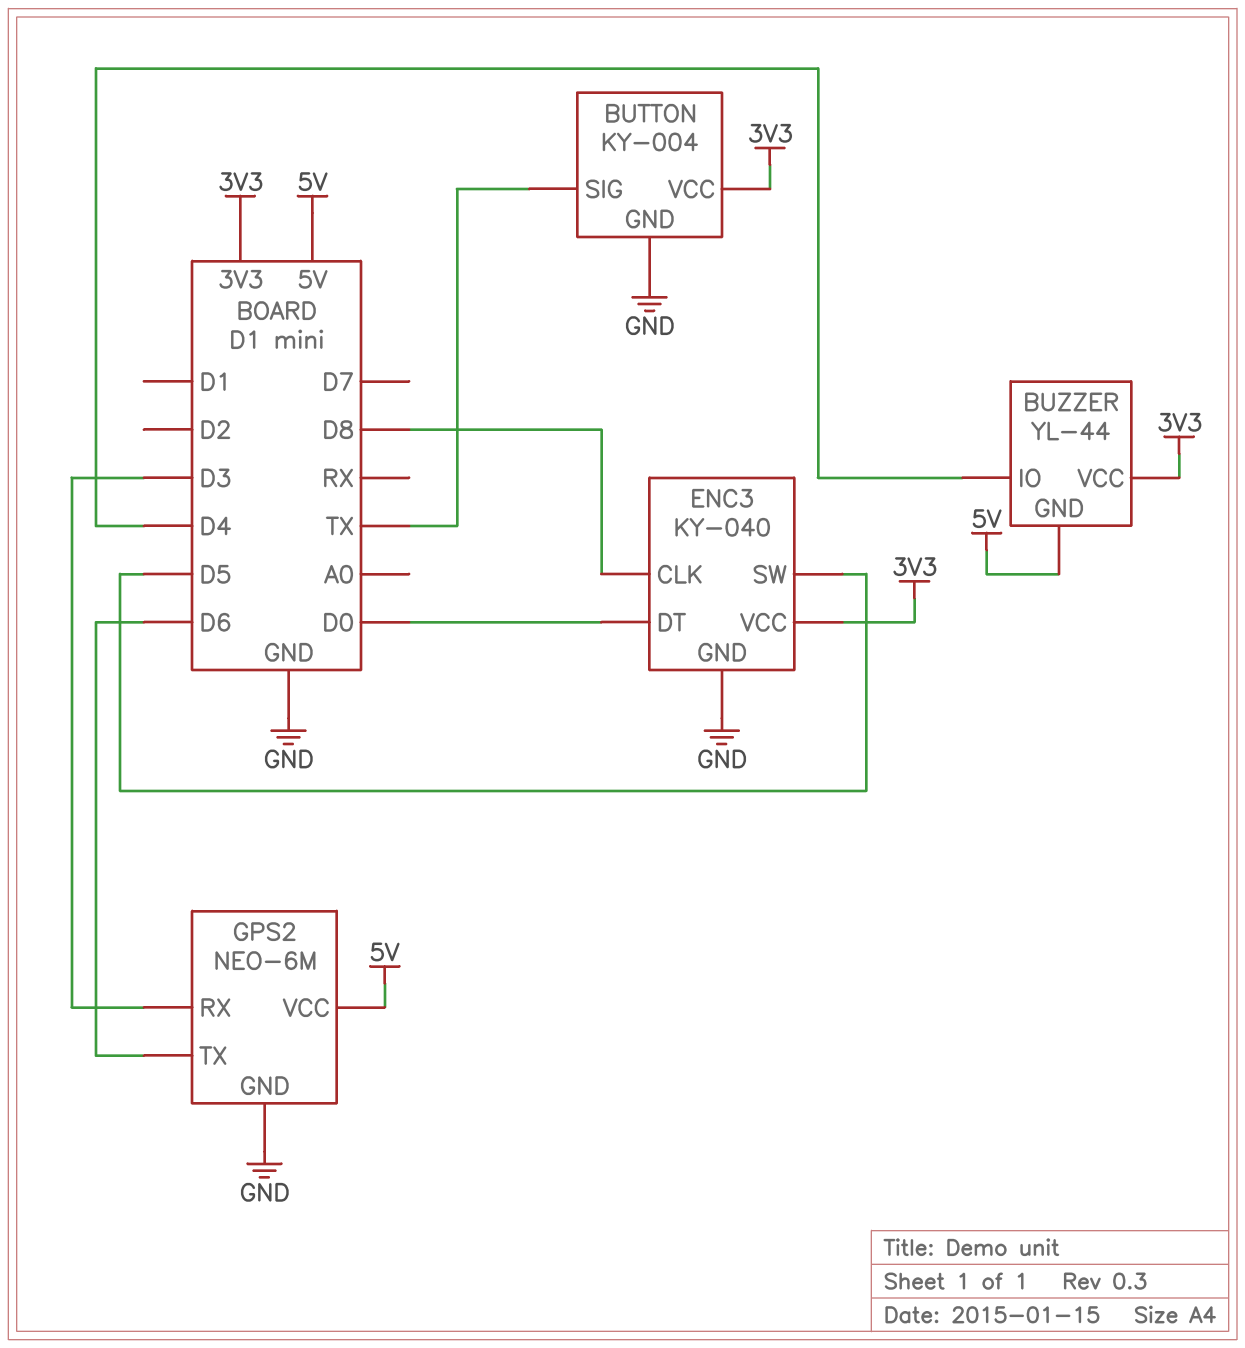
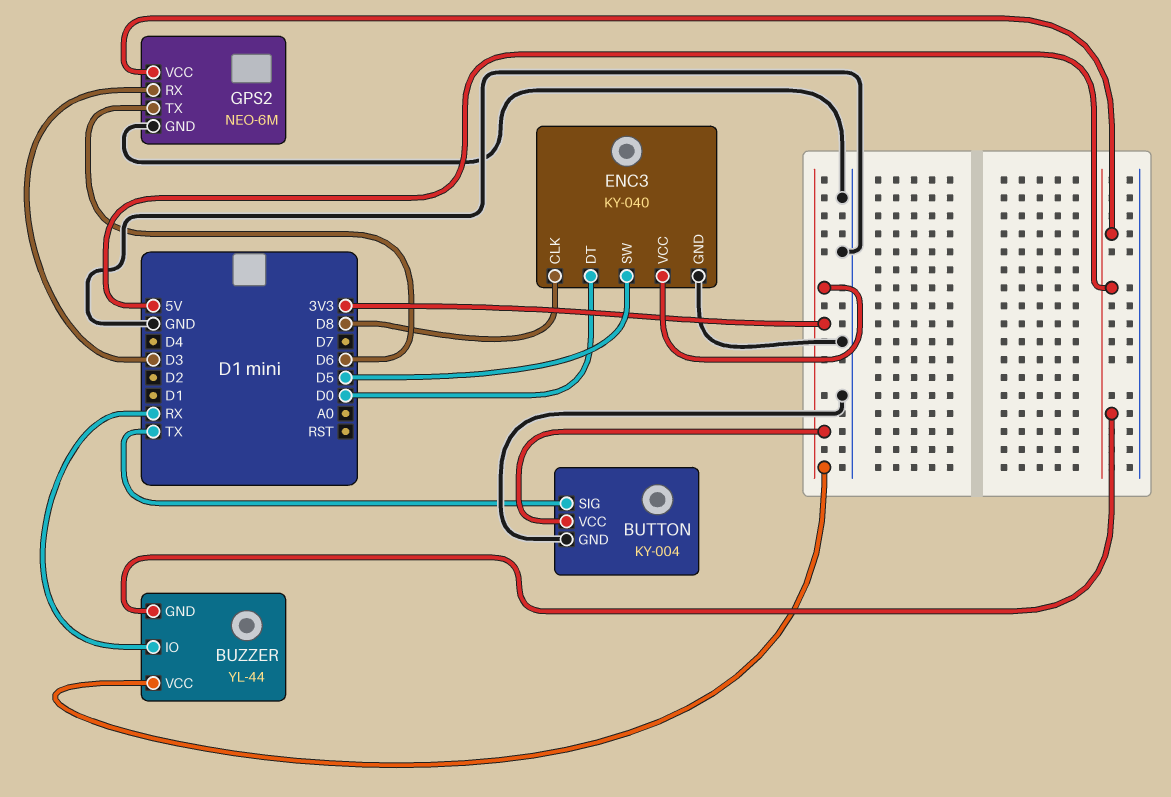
BUZZER pin IO: D4 -> RX

